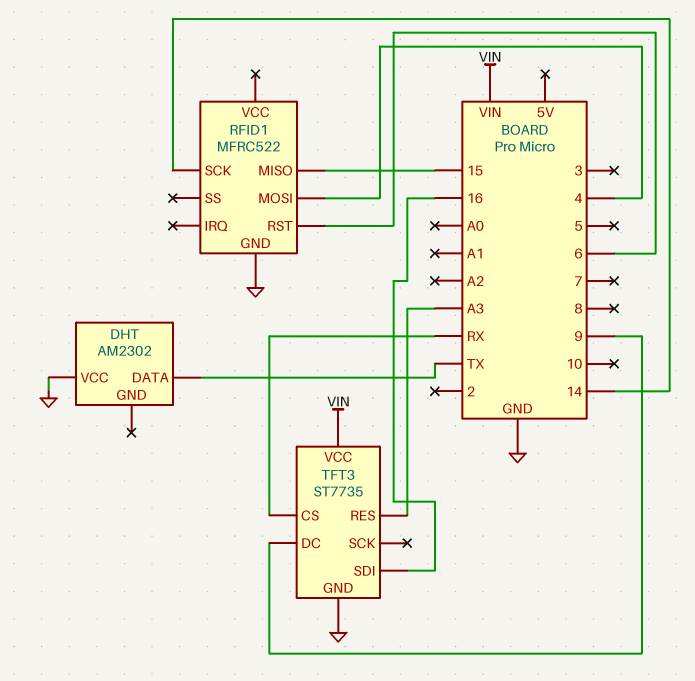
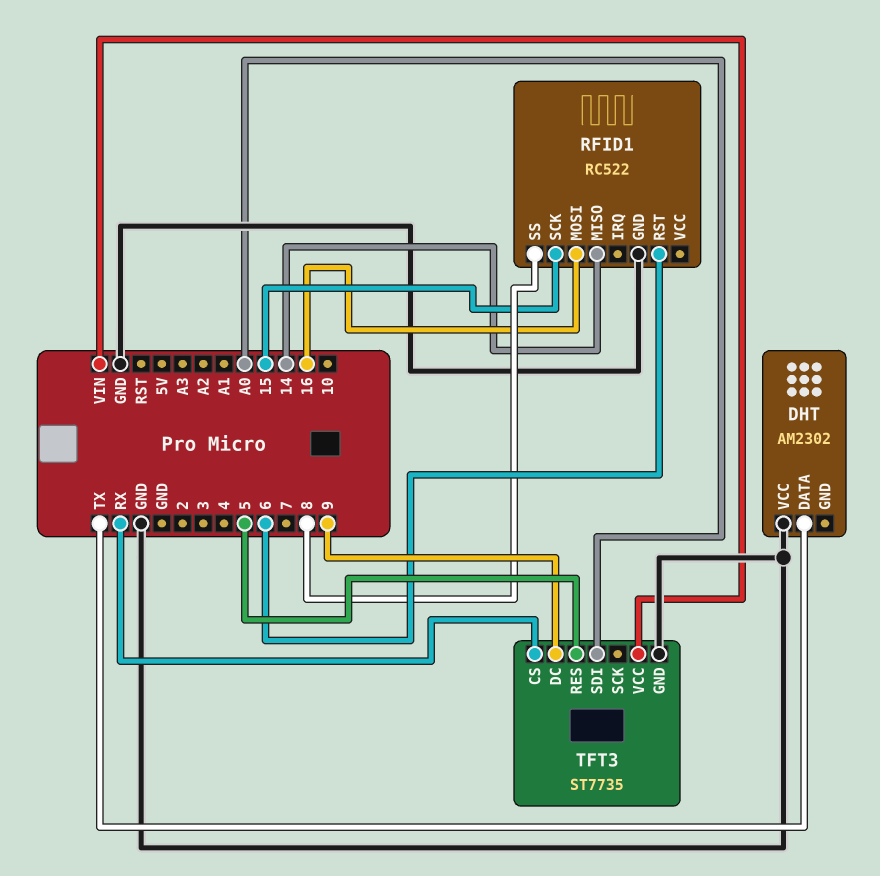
RFID1: MFRC522 -> RC522
RFID1 pin MISO: 15 -> 14
RFID1 pin MOSI: 4 -> 16
RFID1 pin SCK: 14 -> 15
RFID1 pin SS: none -> 8
TFT3 pin RES: A3 -> 5
TFT3 pin SDI: 16 -> A0

